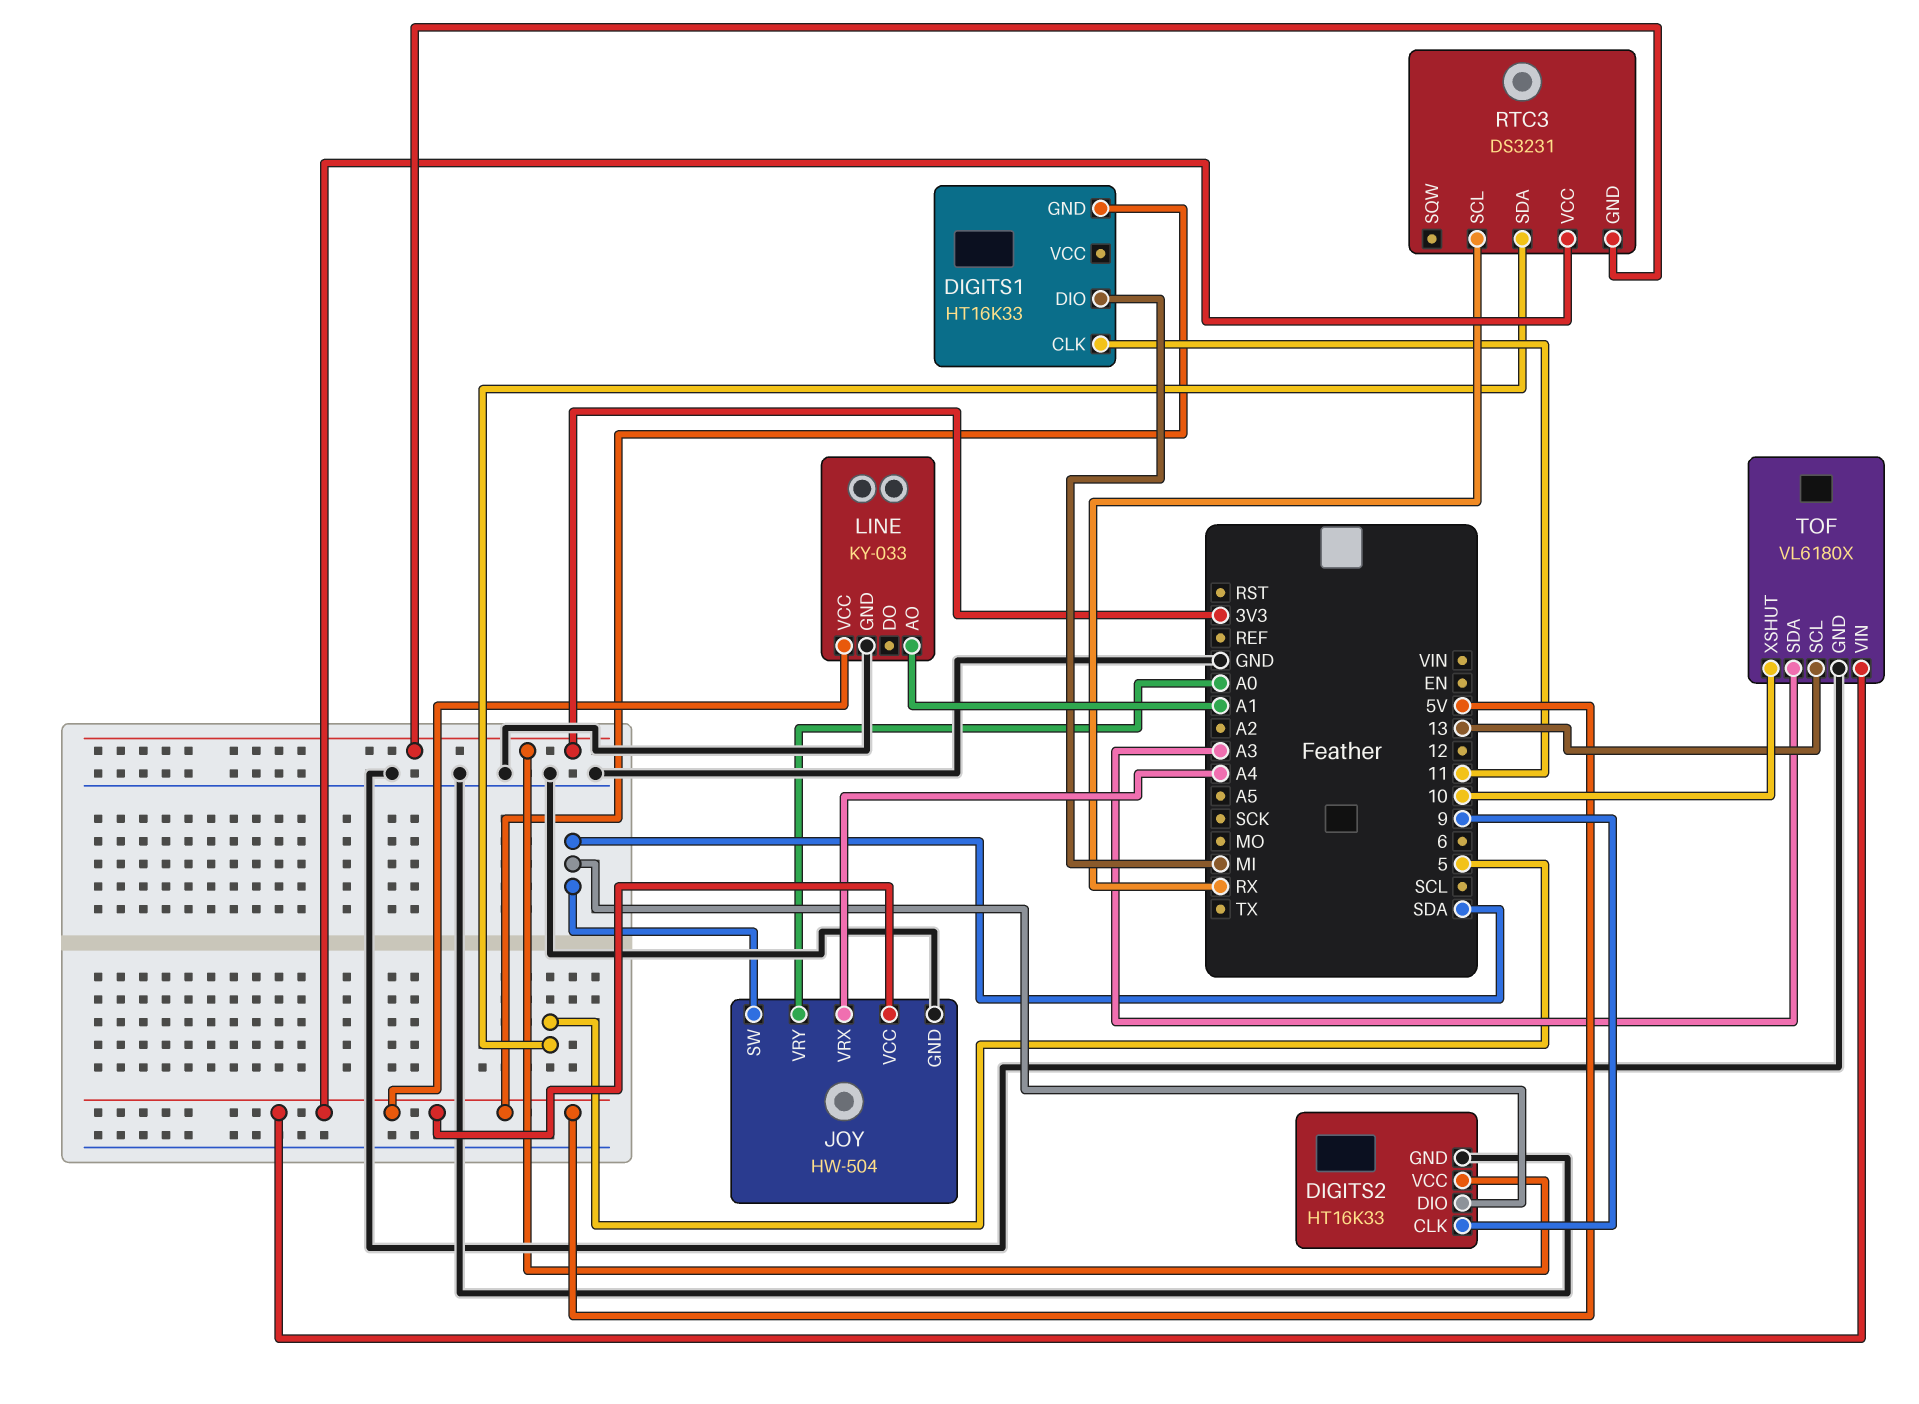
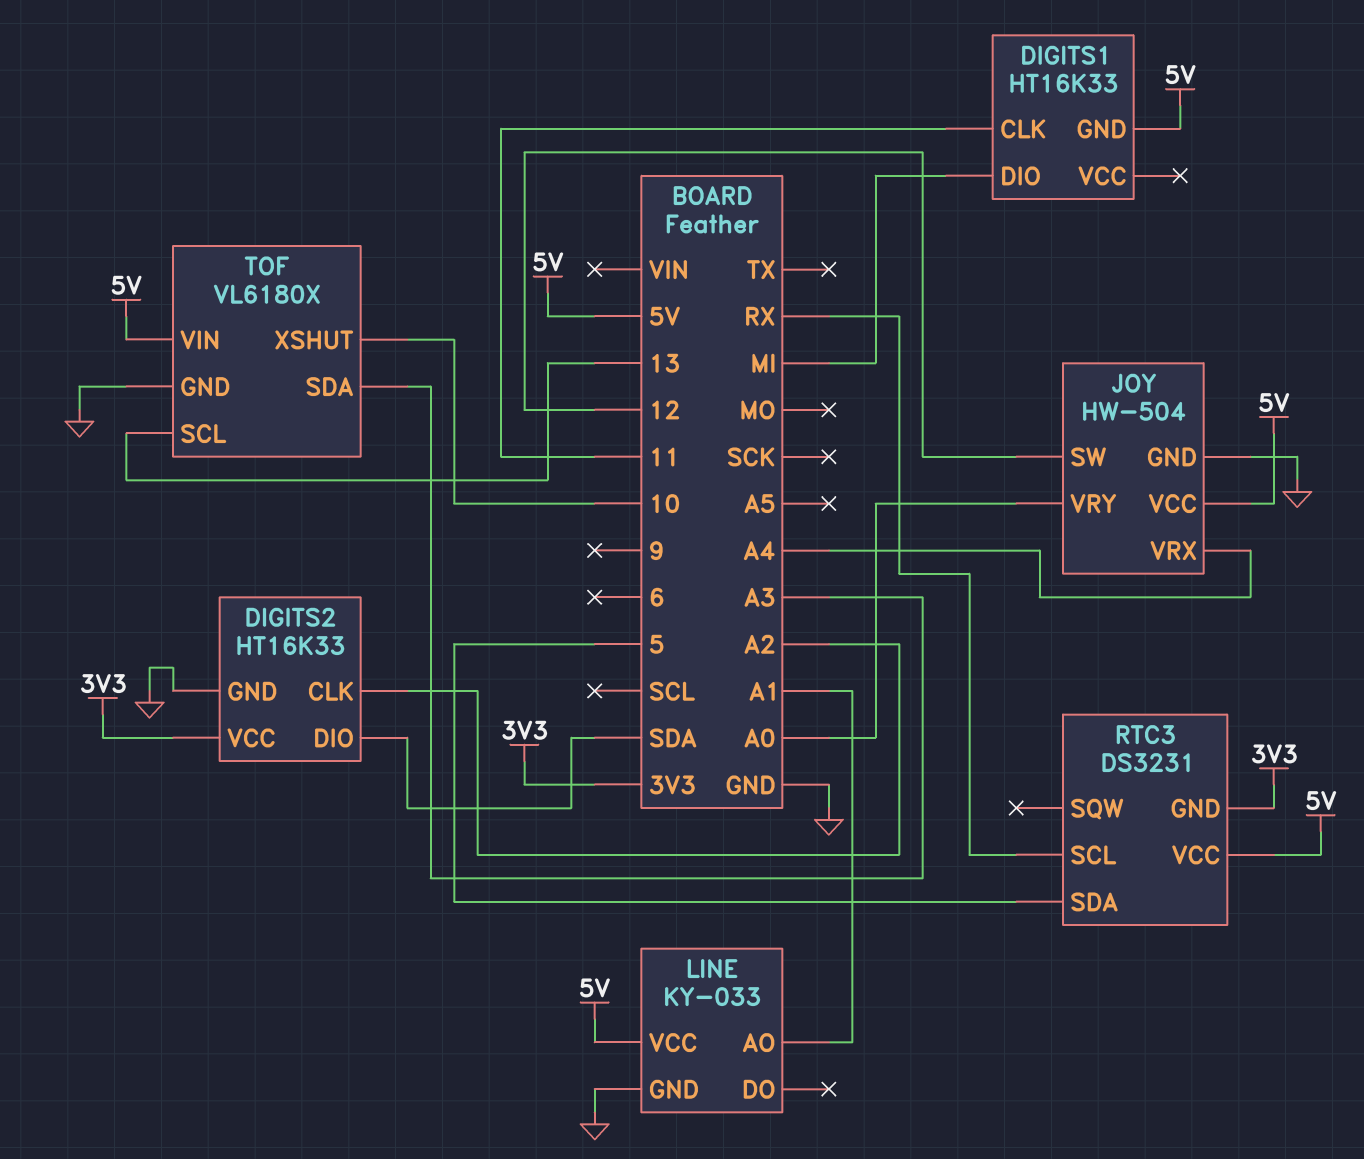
DIGITS2 pin CLK: 9 -> A2
JOY pin SW: SDA -> 12

